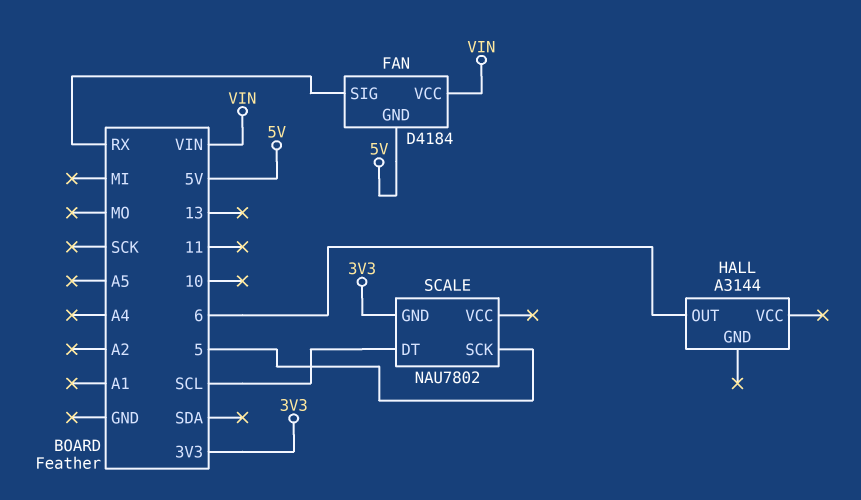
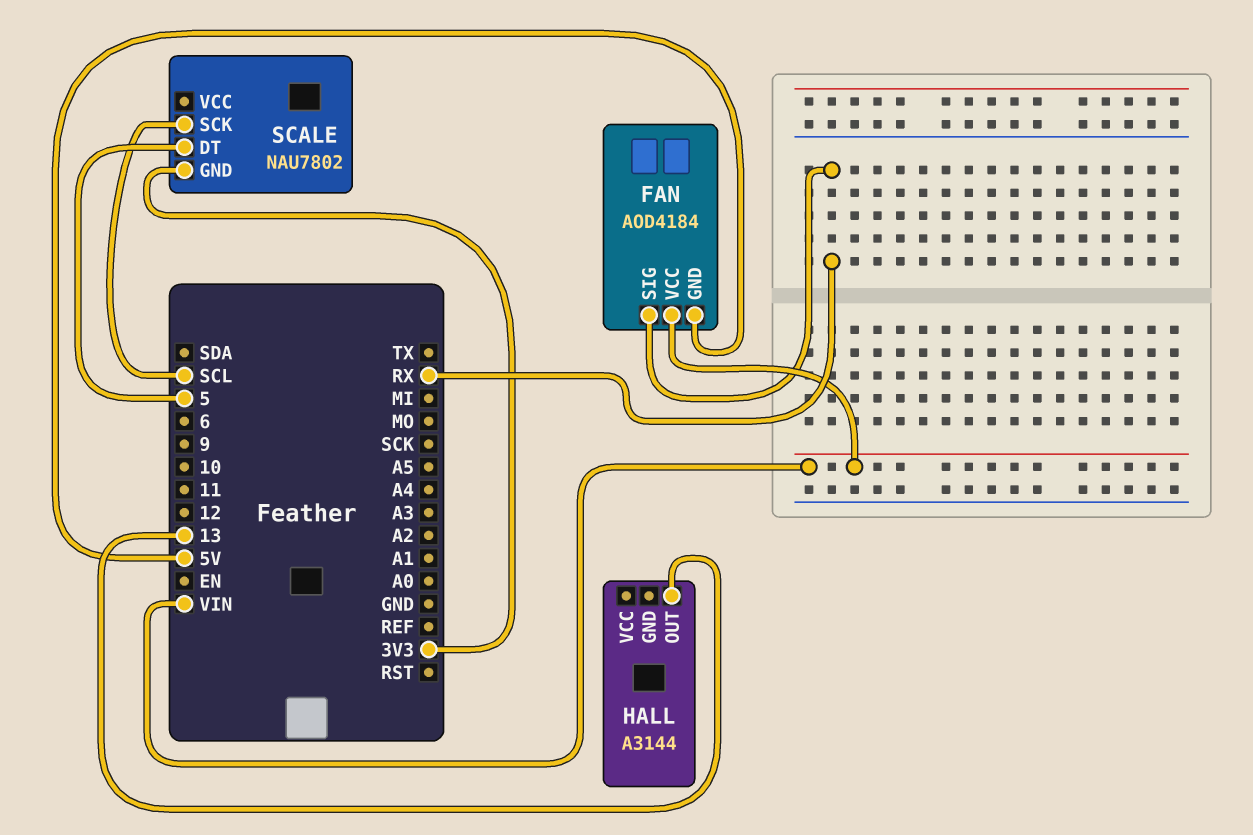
FAN: D4184 -> AOD4184
HALL pin OUT: 6 -> 13
SCALE pin DT: SCL -> 5
SCALE pin SCK: 5 -> SCL

